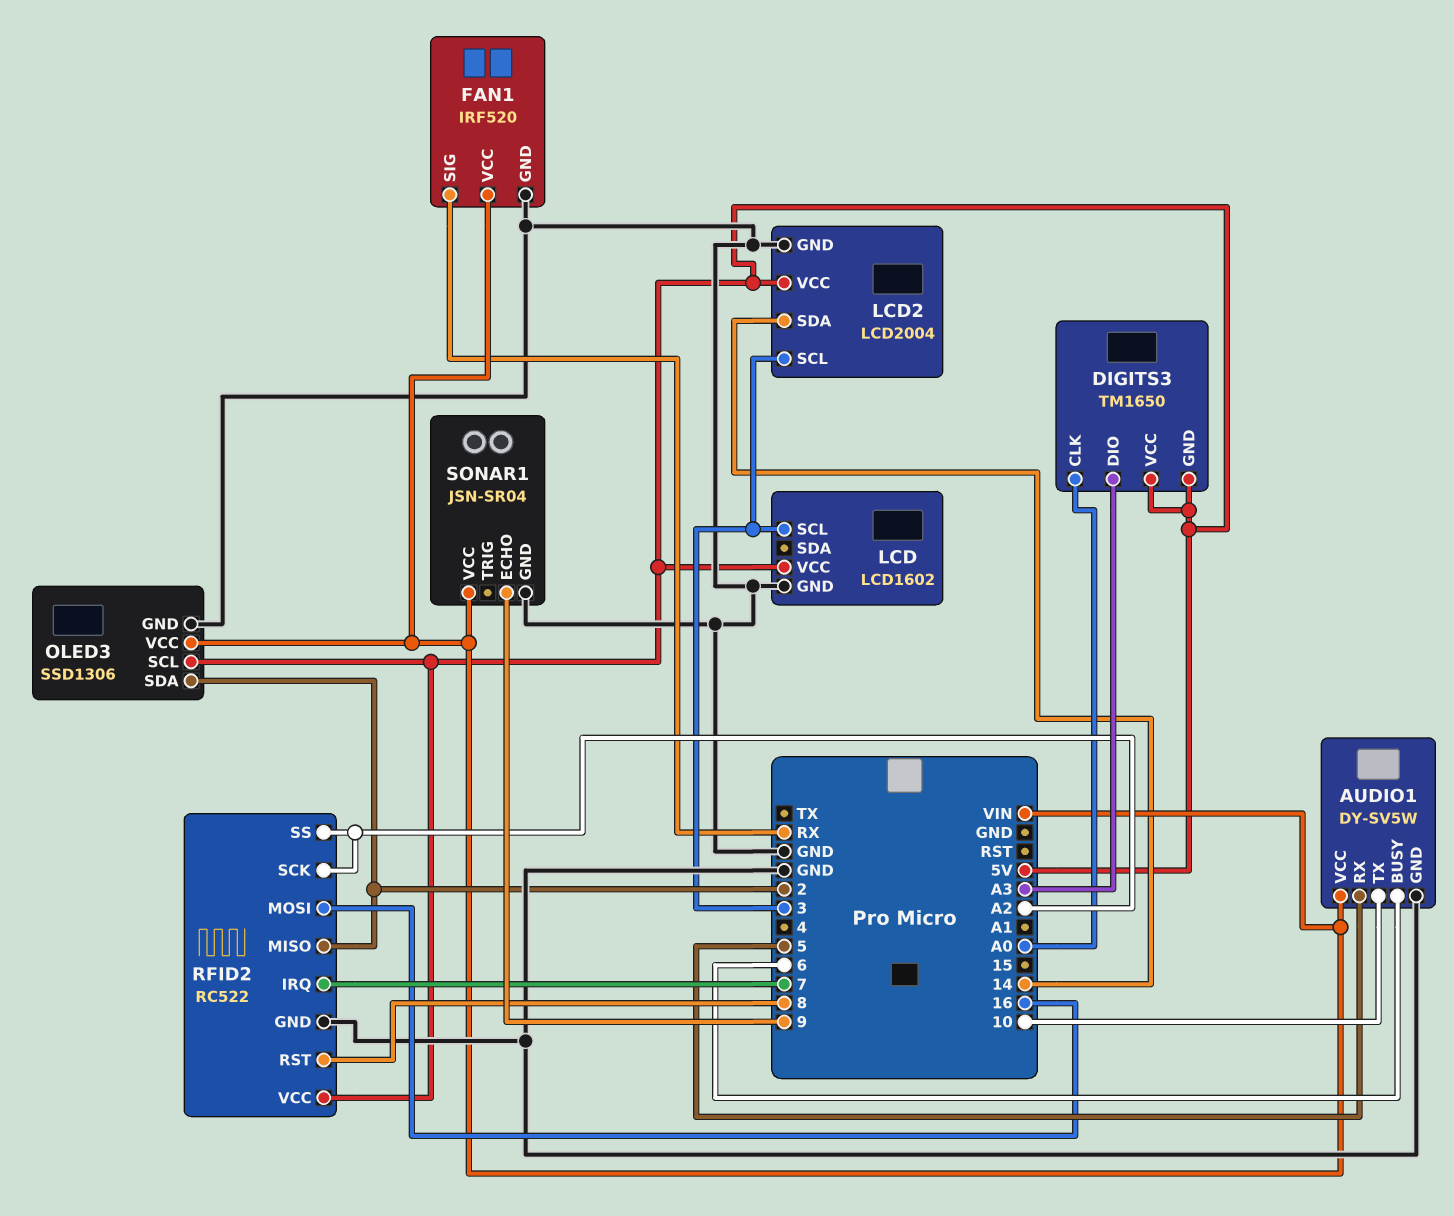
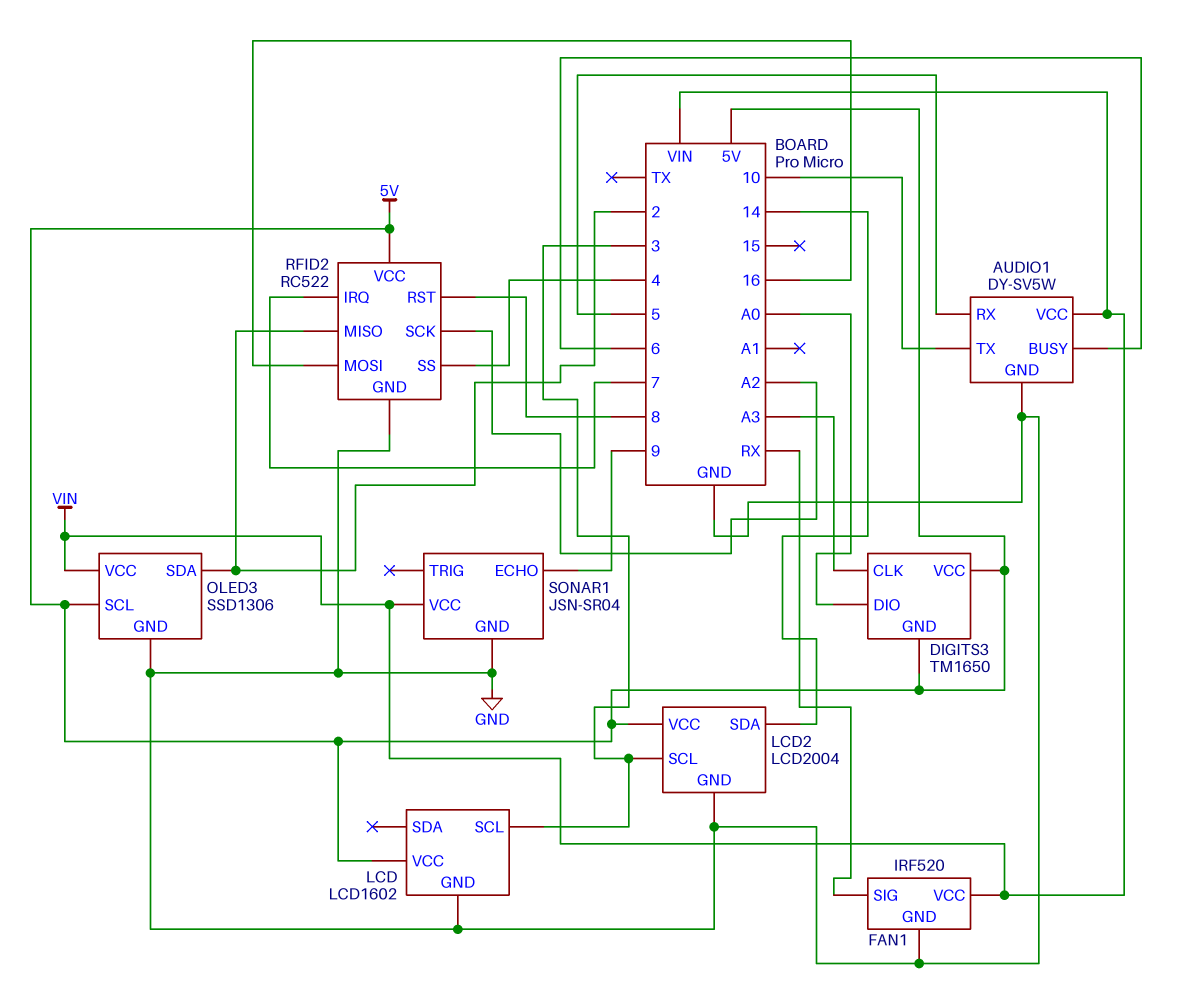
DIGITS3 pin CLK: A0 -> A3
DIGITS3 pin DIO: A3 -> A0
RFID2 pin SS: A2 -> 4

